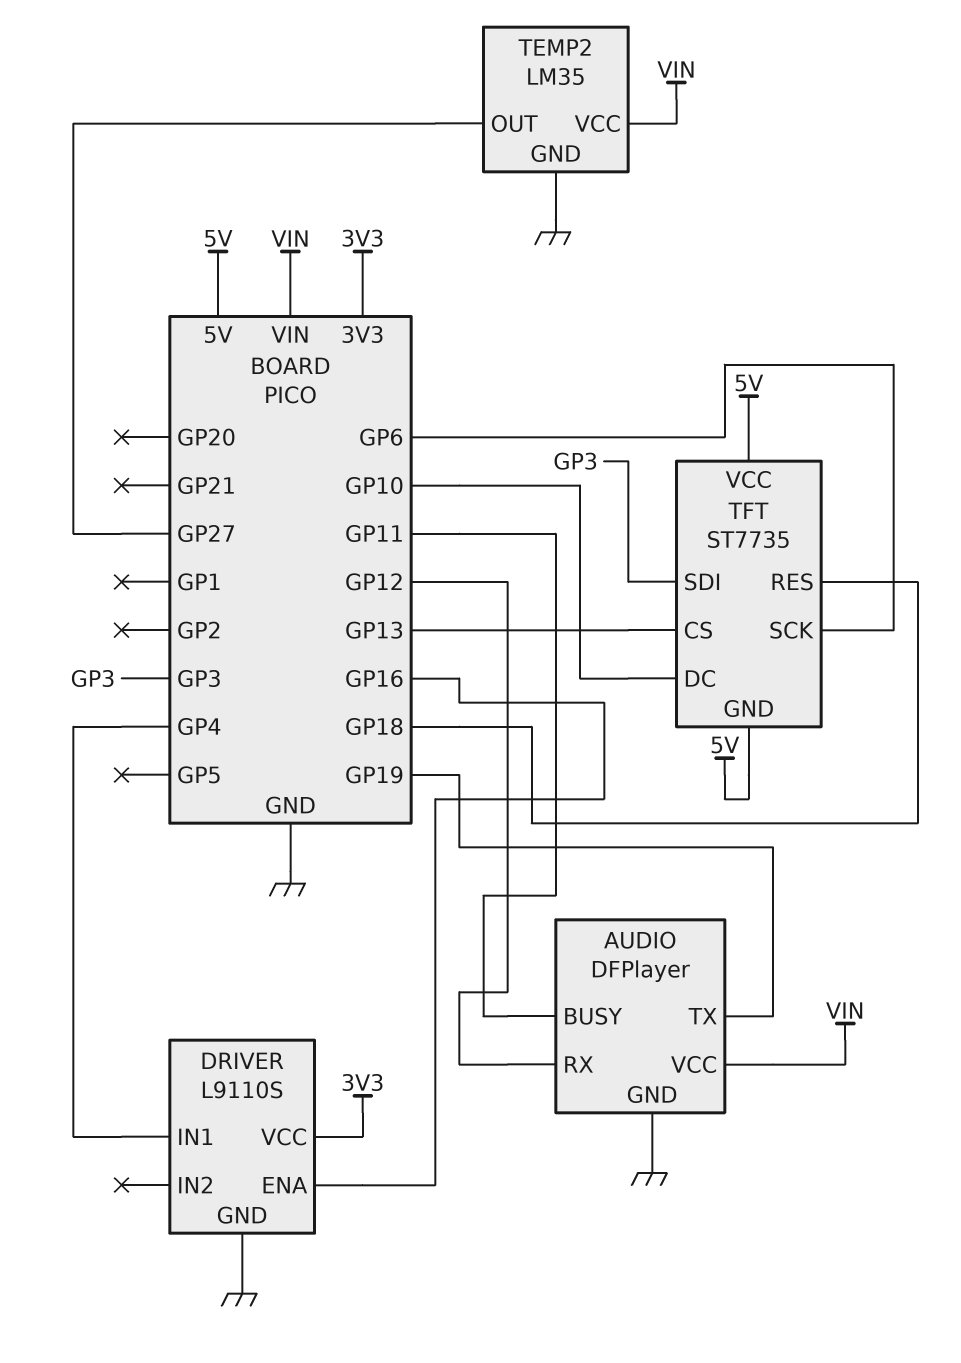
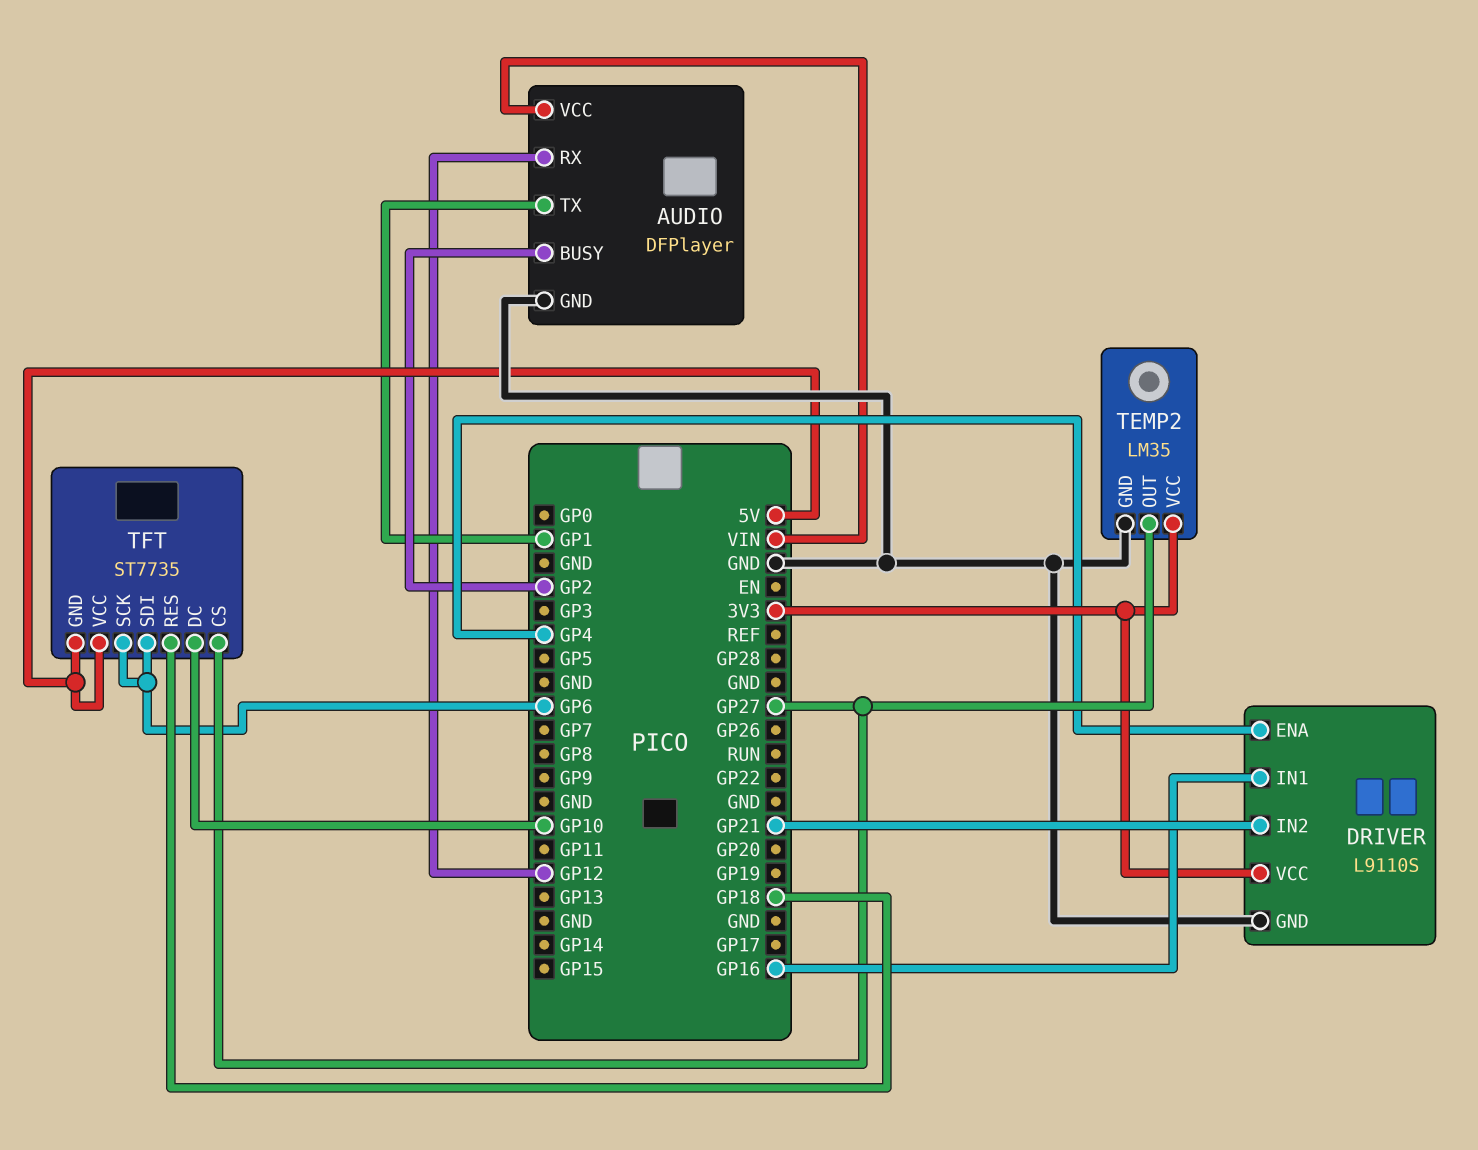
AUDIO pin BUSY: GP11 -> GP2
AUDIO pin TX: GP19 -> GP1
DRIVER pin ENA: GP16 -> GP4
DRIVER pin IN1: GP4 -> GP16
DRIVER pin IN2: none -> GP21
TEMP2 pin VCC: VIN -> 3V3
TFT pin CS: GP13 -> GP27
TFT pin SDI: GP3 -> GP6

